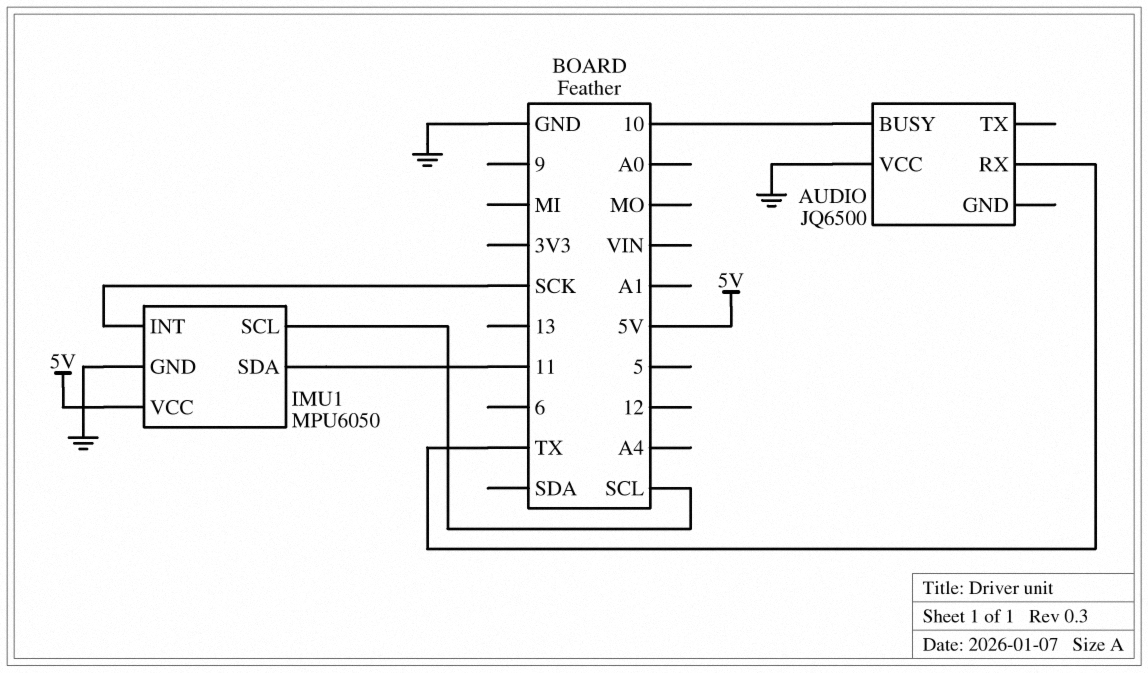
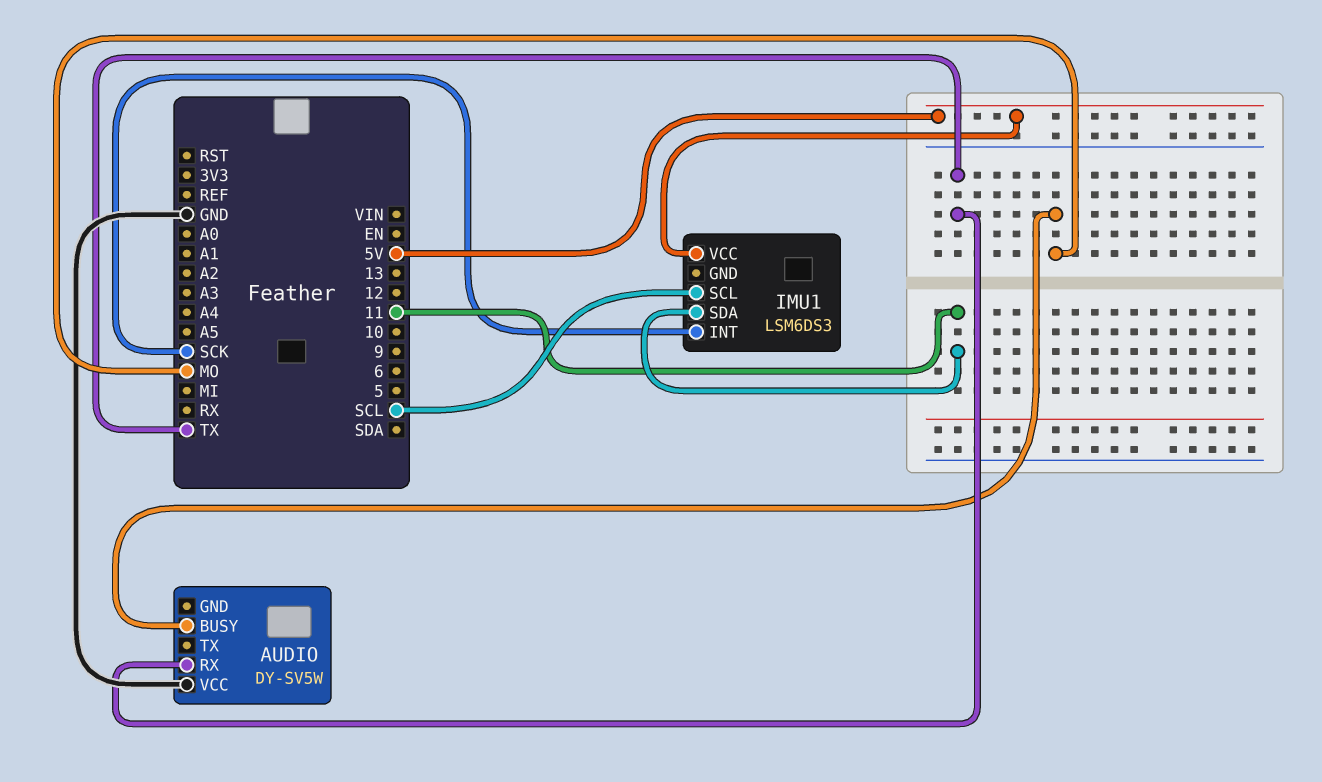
AUDIO: JQ6500 -> DY-SV5W
AUDIO pin BUSY: 10 -> MO
IMU1: MPU6050 -> LSM6DS3
IMU1 pin GND: GND -> none

